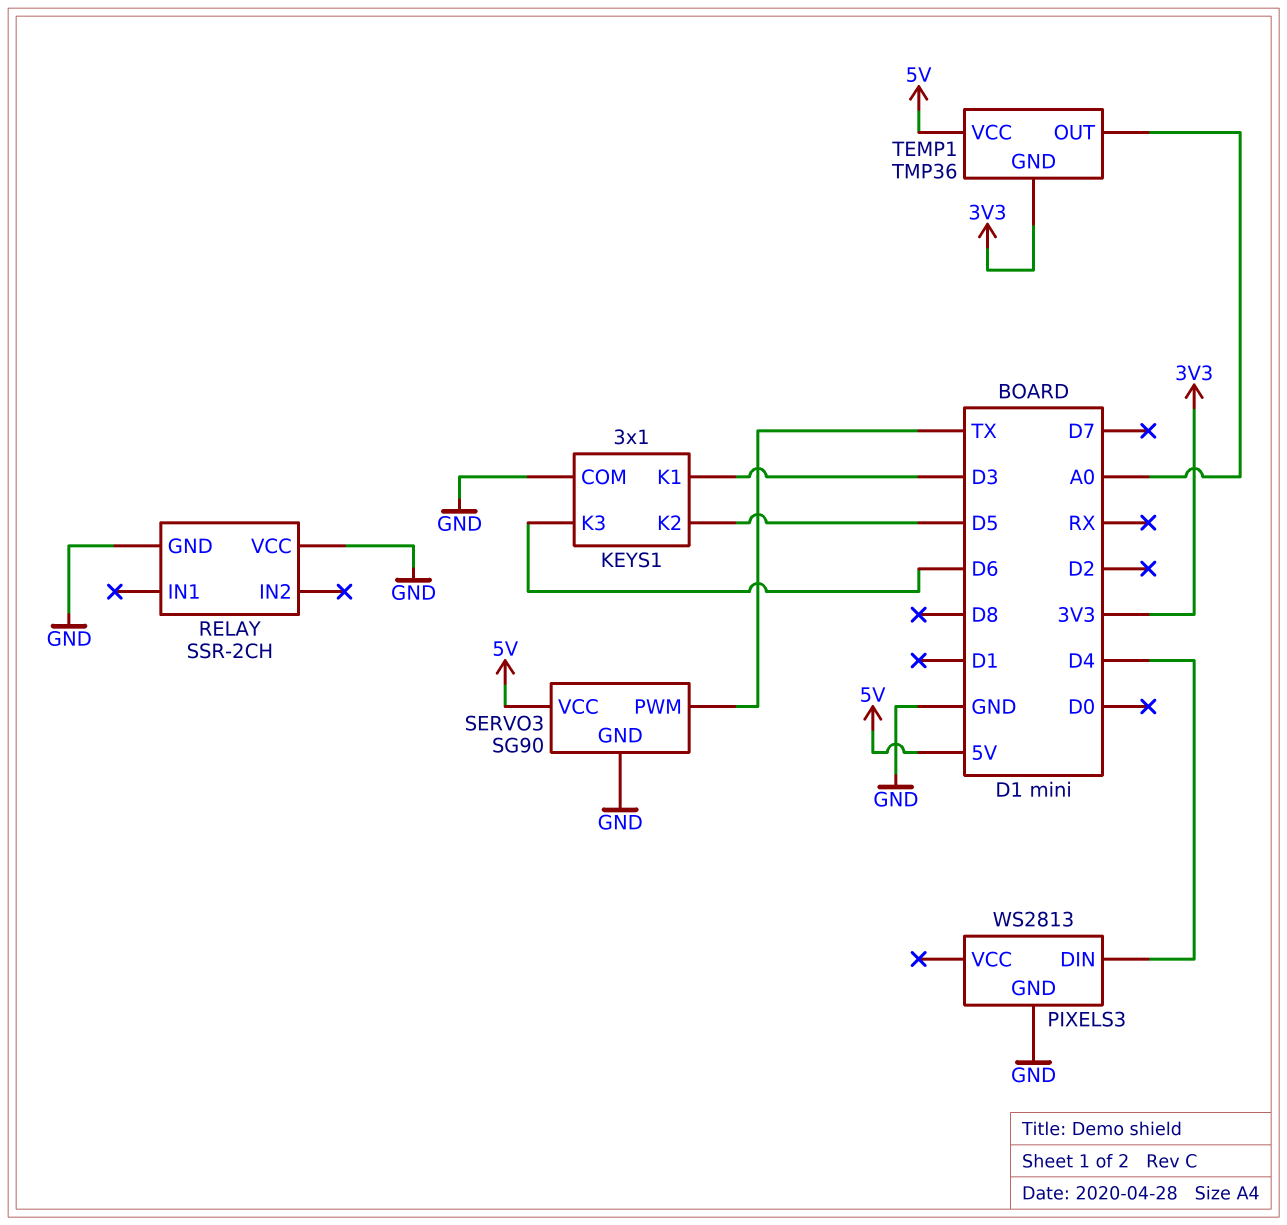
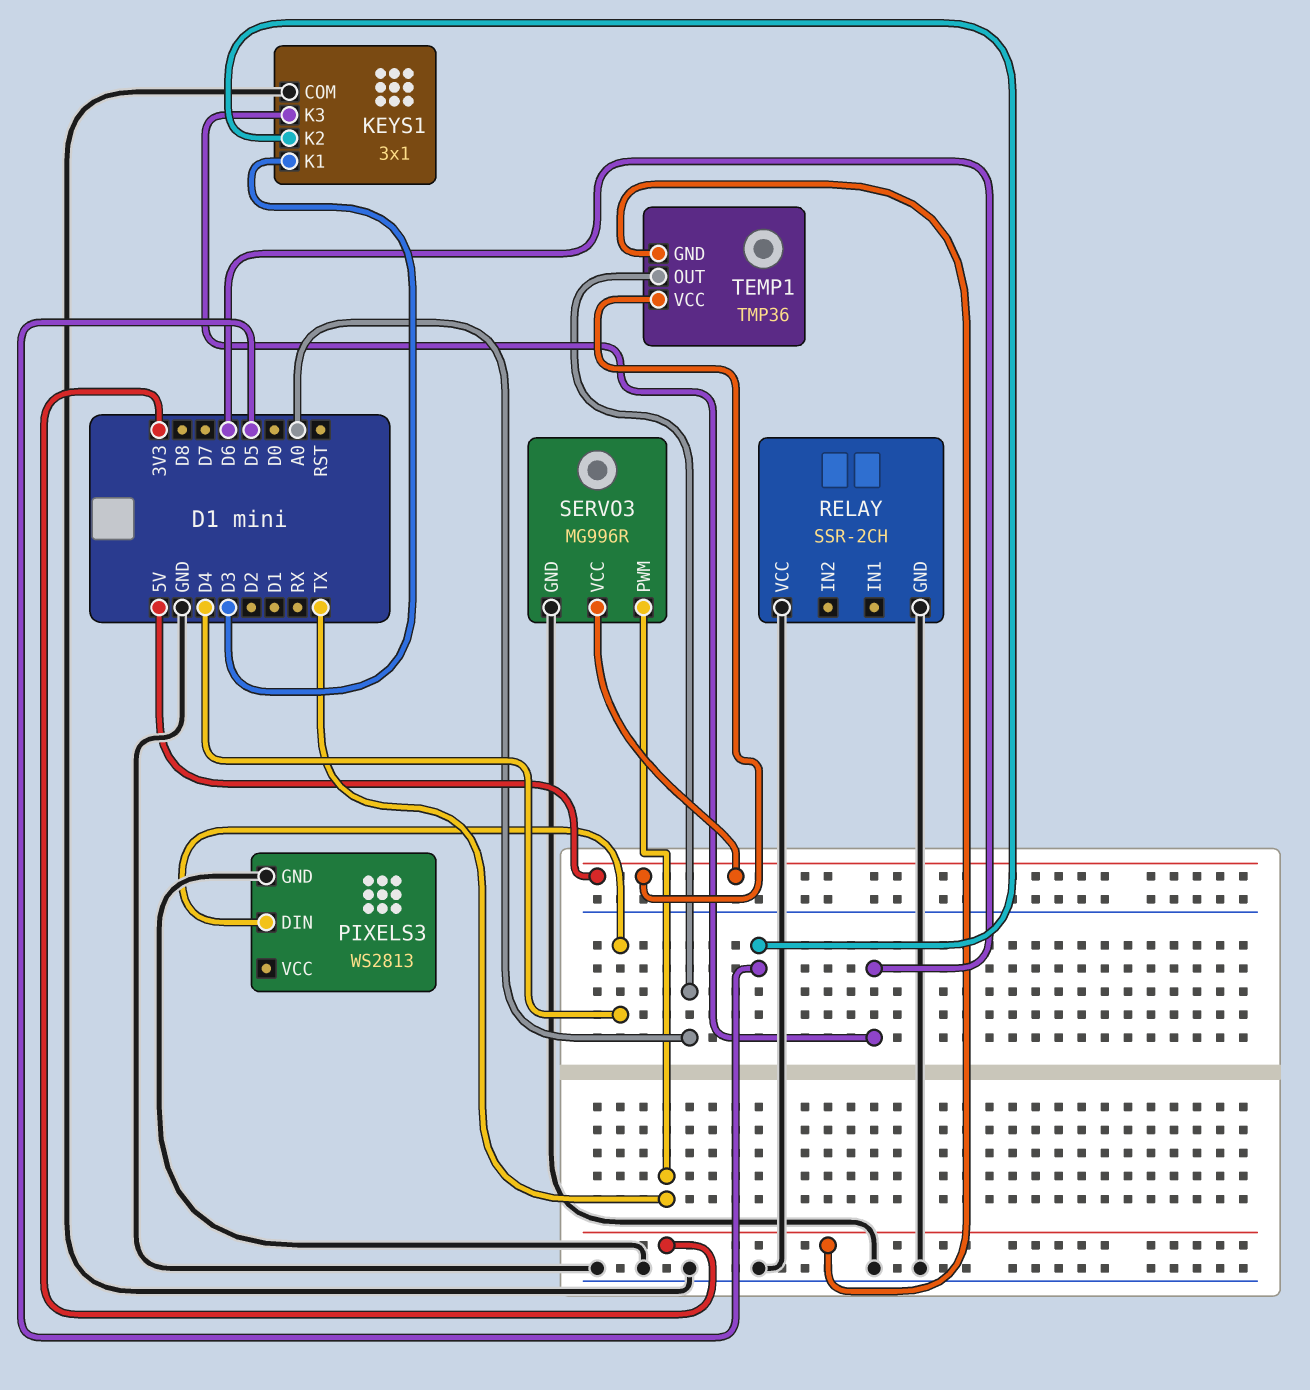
SERVO3: SG90 -> MG996R

